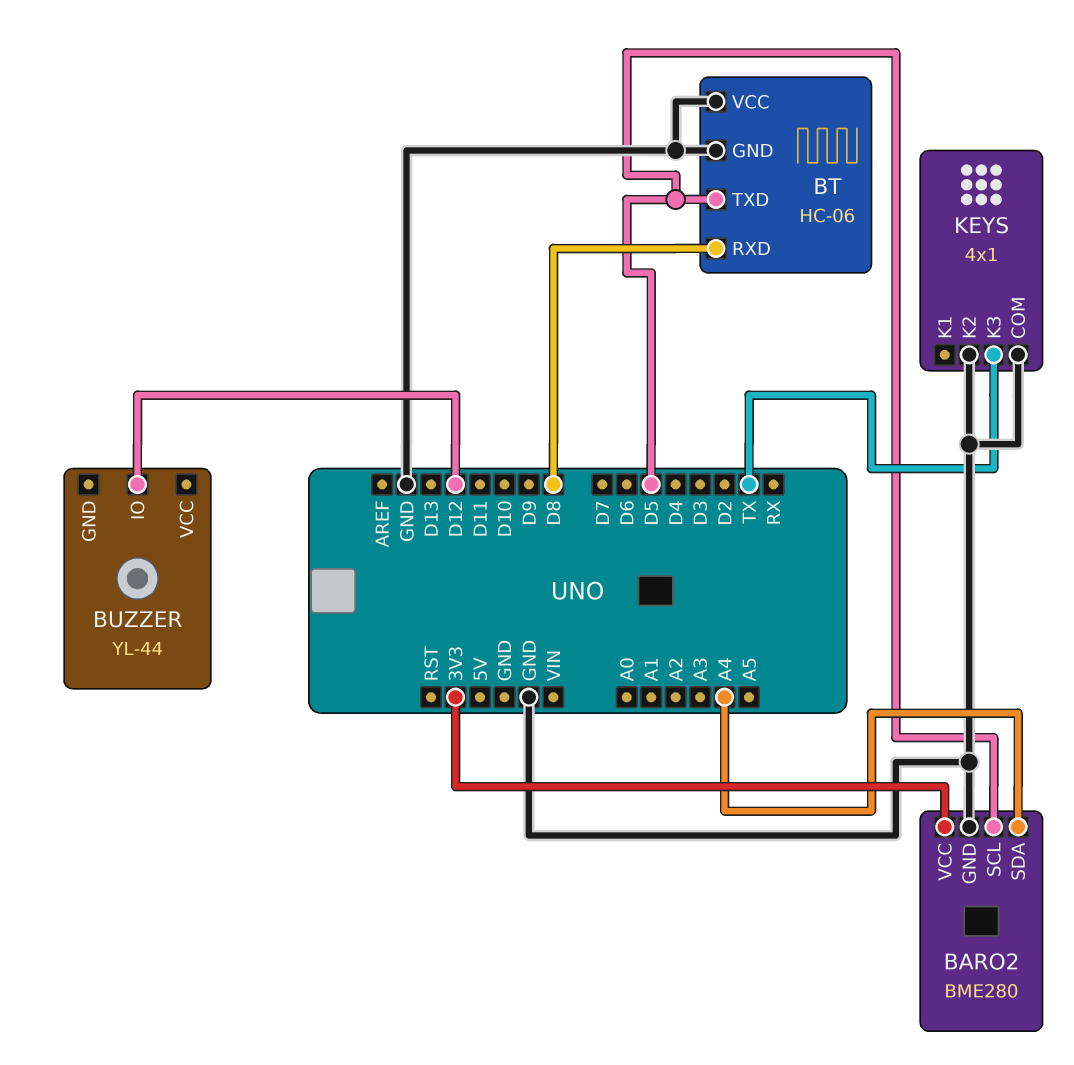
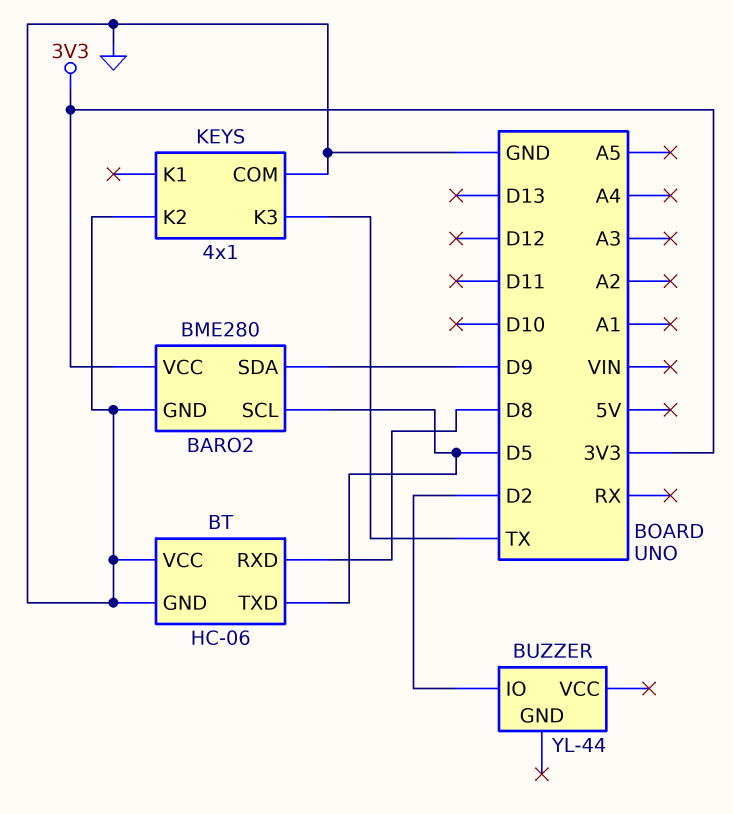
BARO2 pin SDA: A4 -> D9
BUZZER pin IO: D12 -> D2

